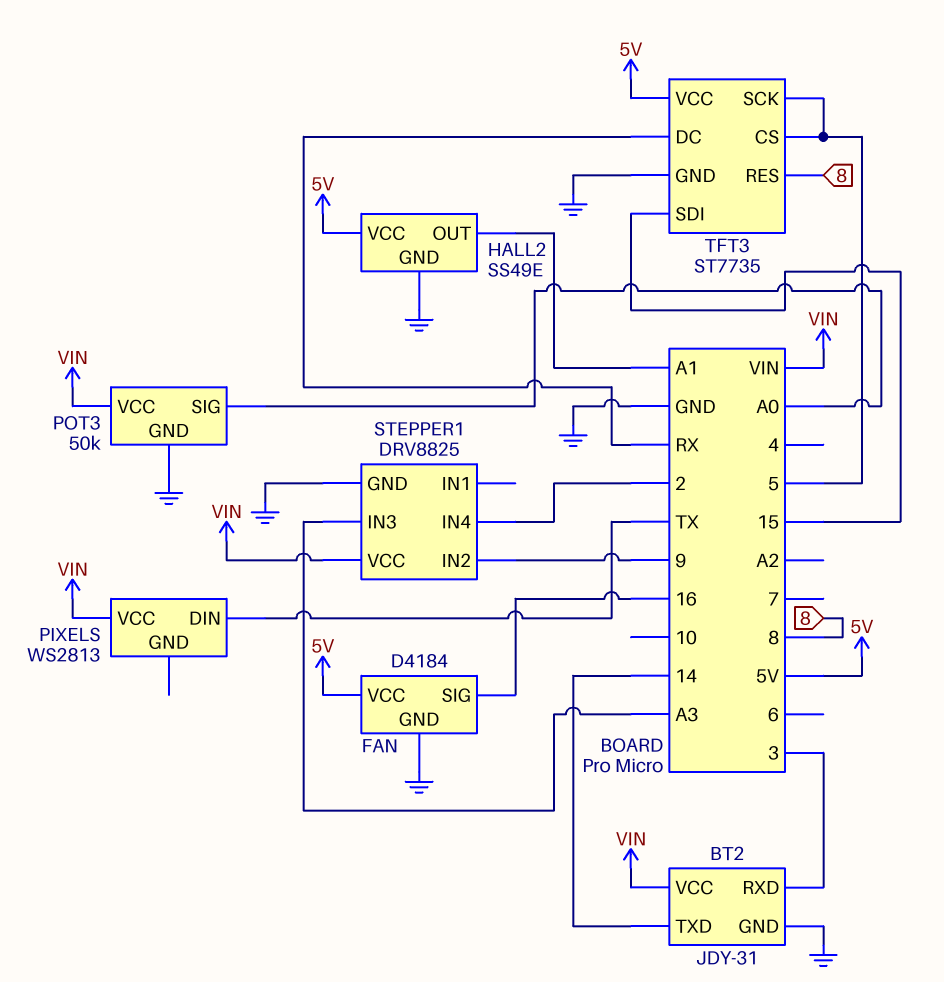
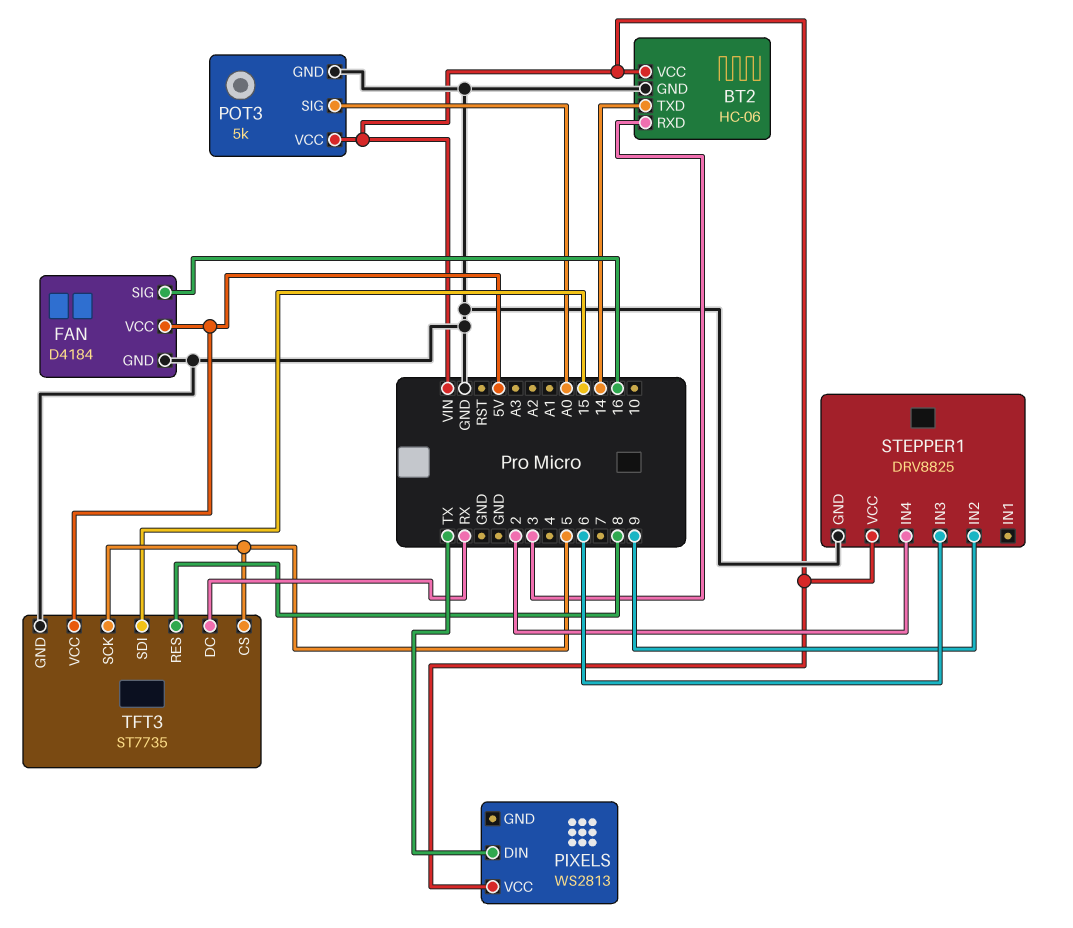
BT2: JDY-31 -> HC-06
HALL2: SS49E -> none
HALL2 pin GND: GND -> none
HALL2 pin OUT: A1 -> none
HALL2 pin VCC: 5V -> none
POT3: 50k -> 5k
STEPPER1 pin IN3: A3 -> 6

